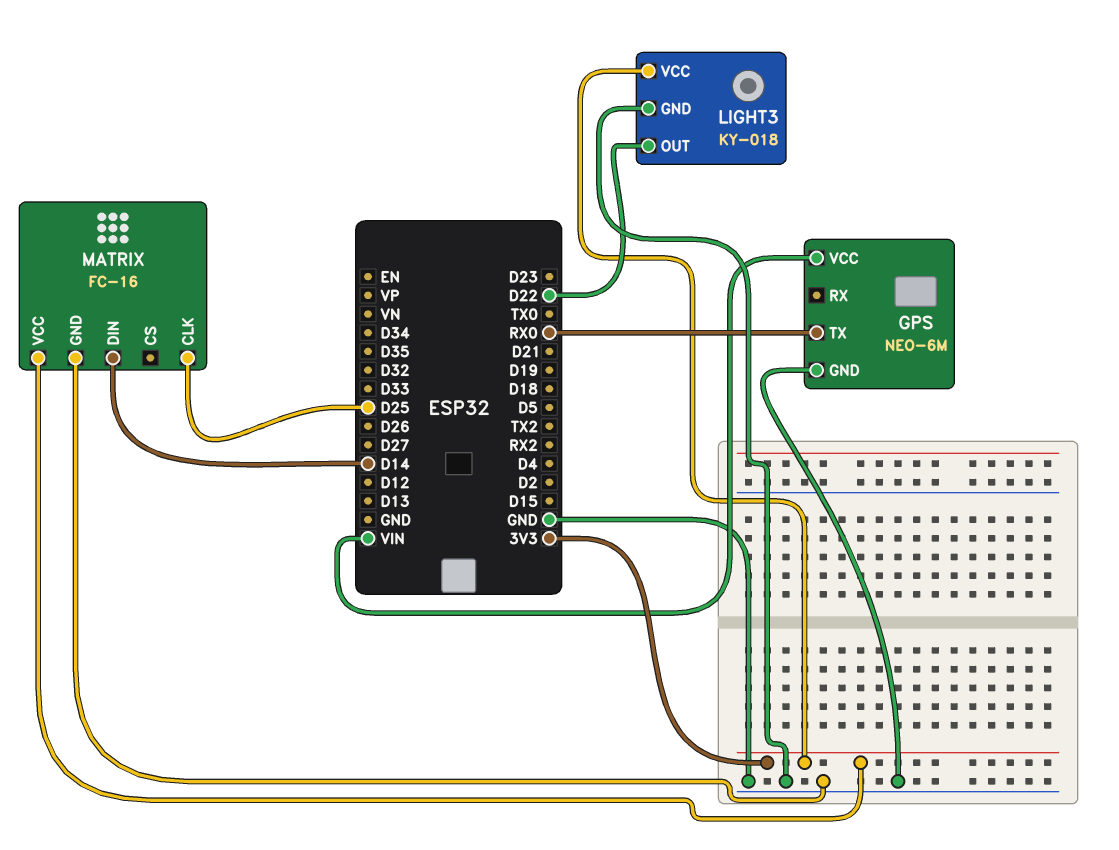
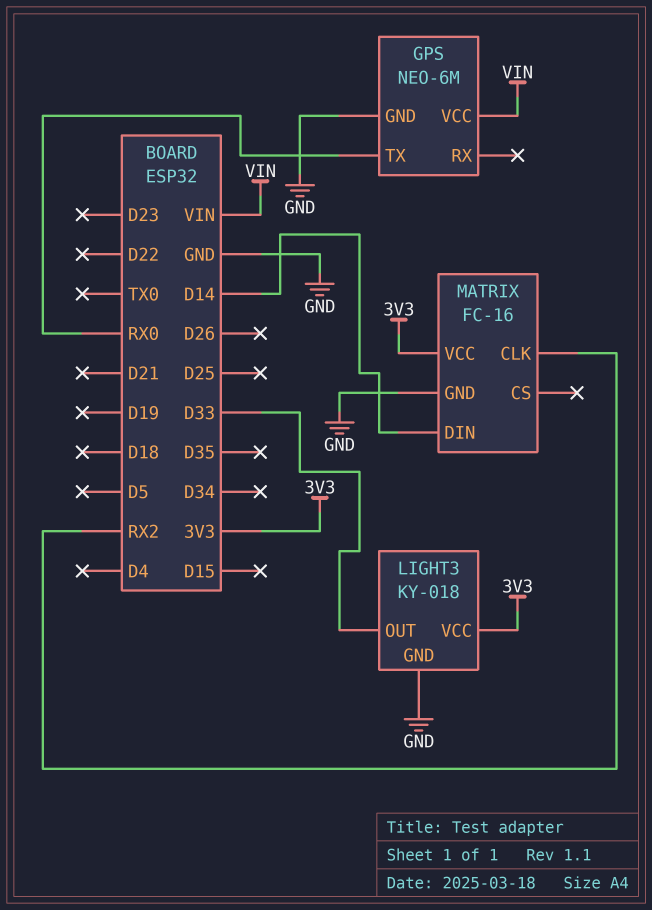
LIGHT3 pin OUT: D22 -> D33
MATRIX pin CLK: D25 -> RX2

